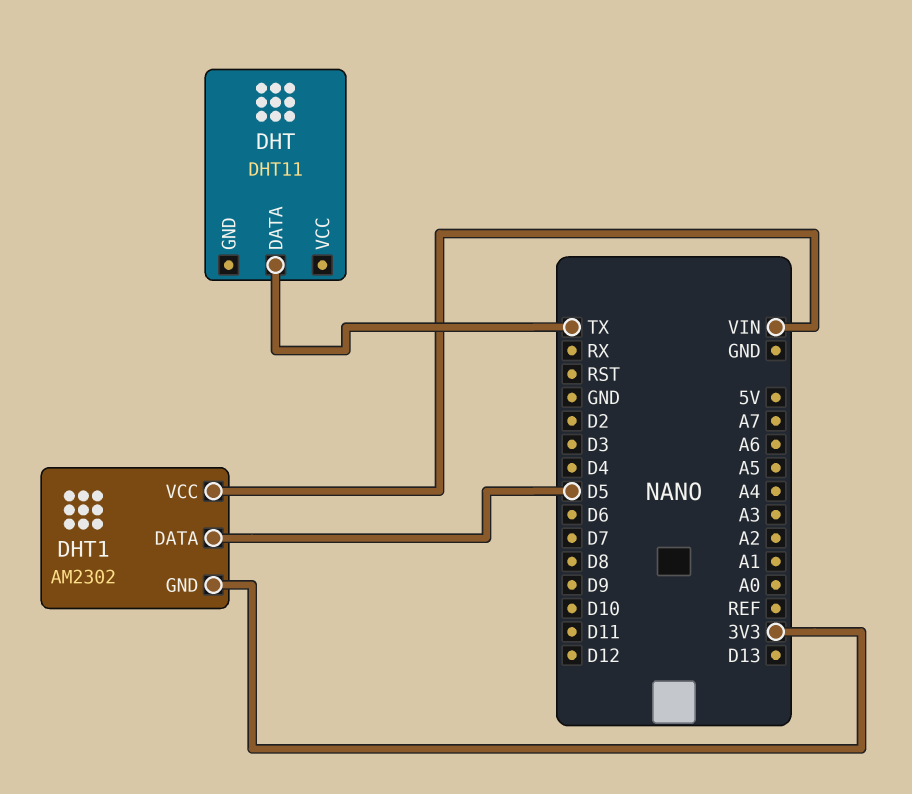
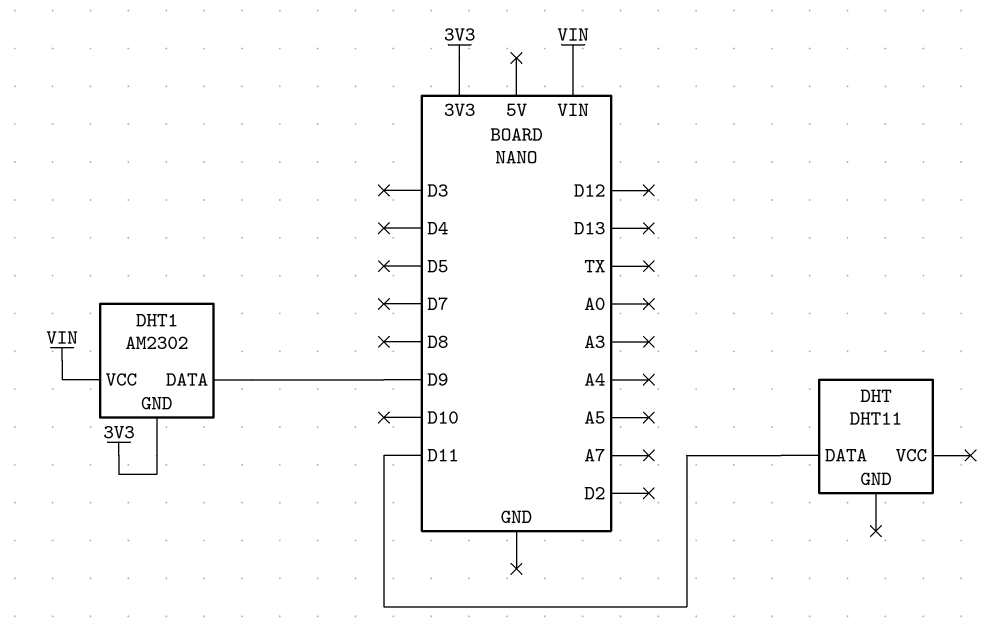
DHT pin DATA: TX -> D11
DHT1 pin DATA: D5 -> D9

